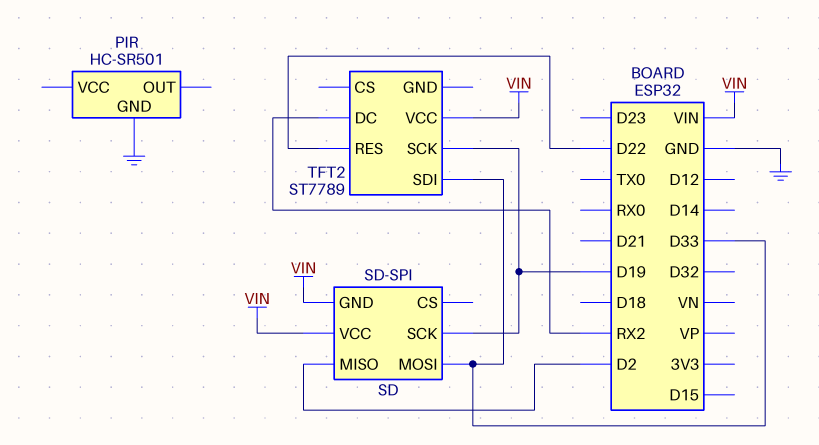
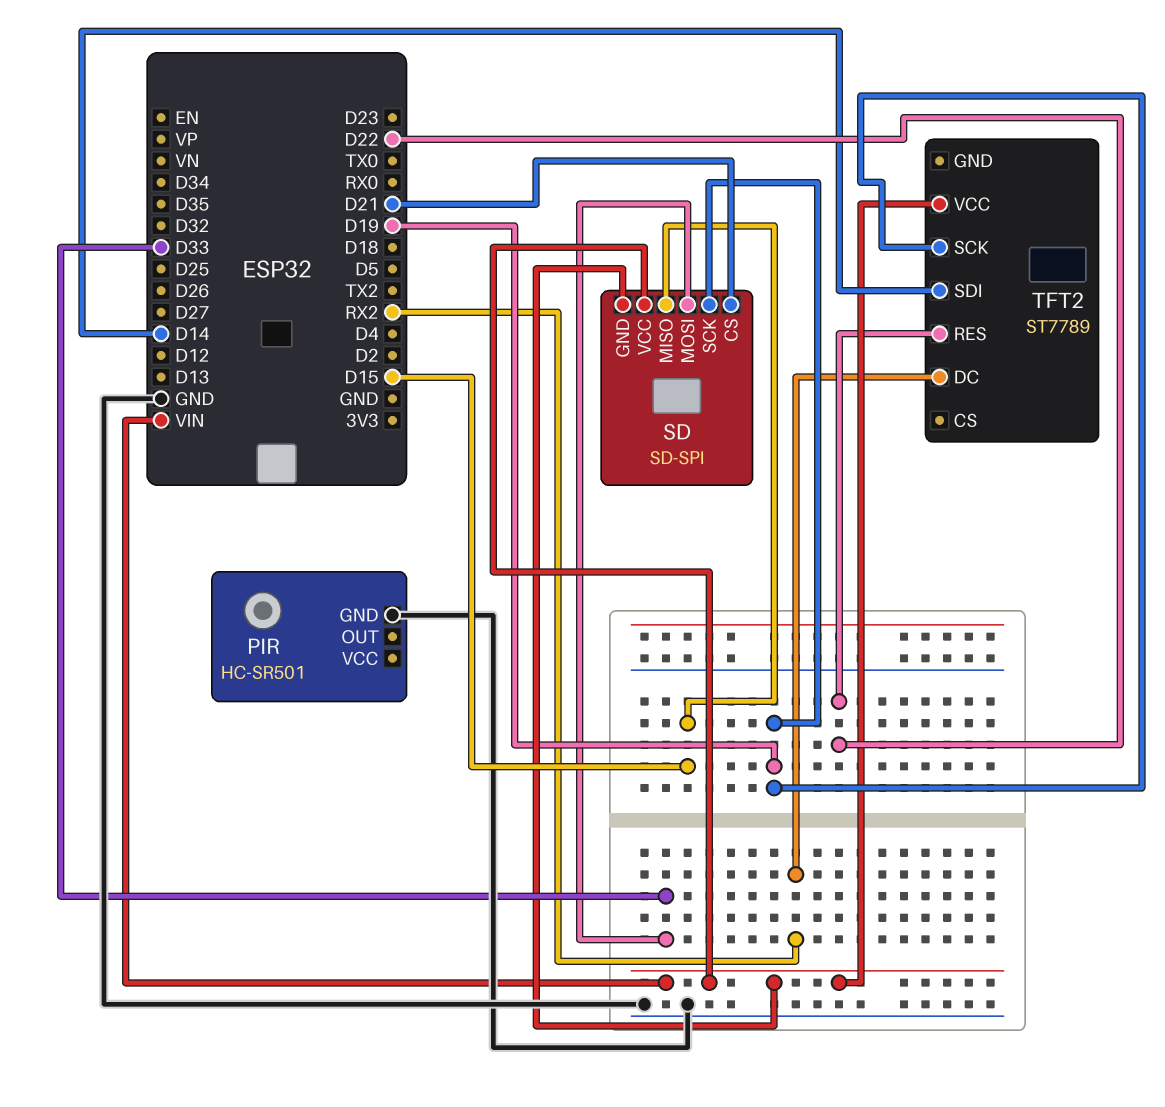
SD pin CS: none -> D21
SD pin MISO: D2 -> D15
TFT2 pin SDI: D33 -> D14

